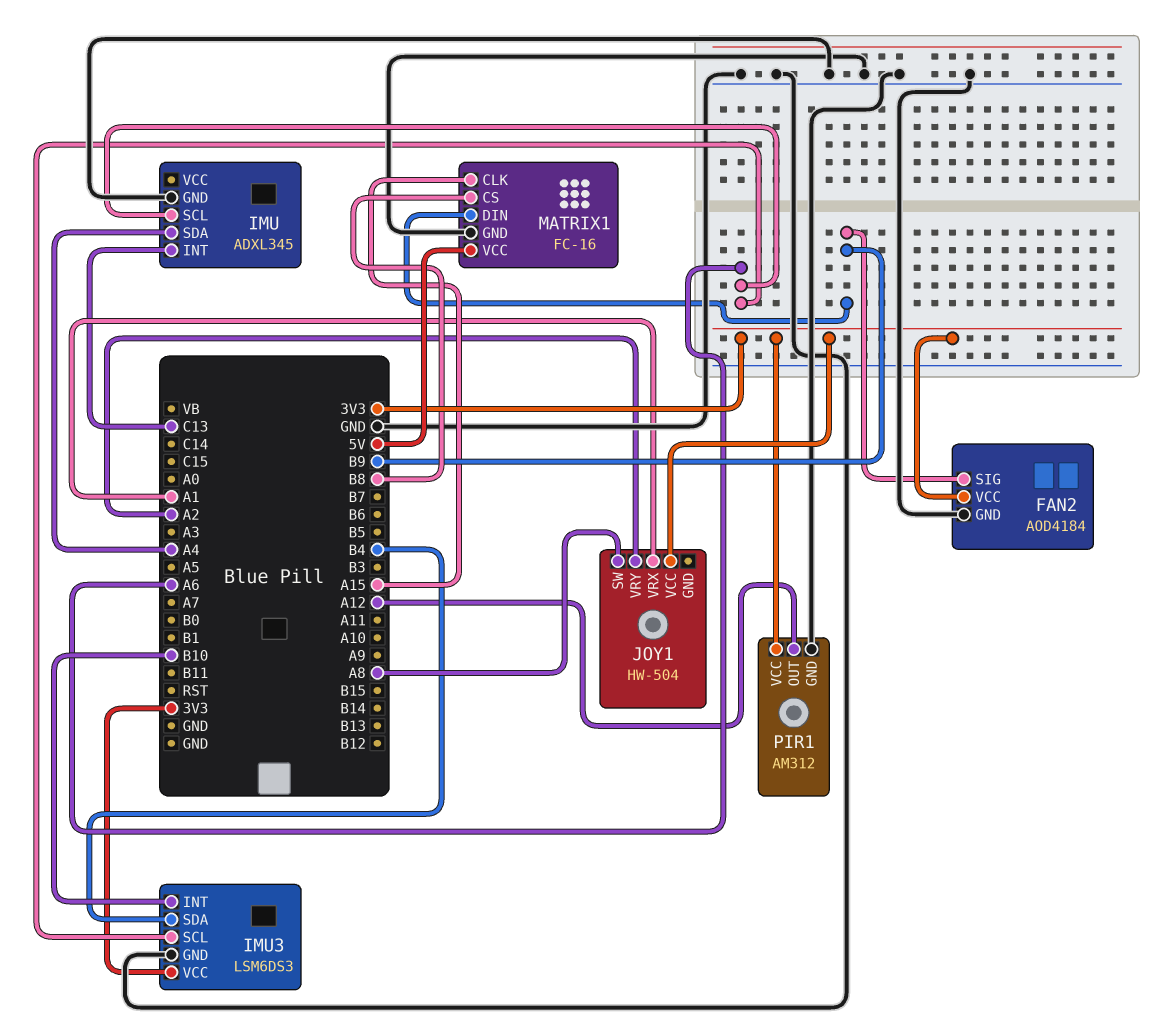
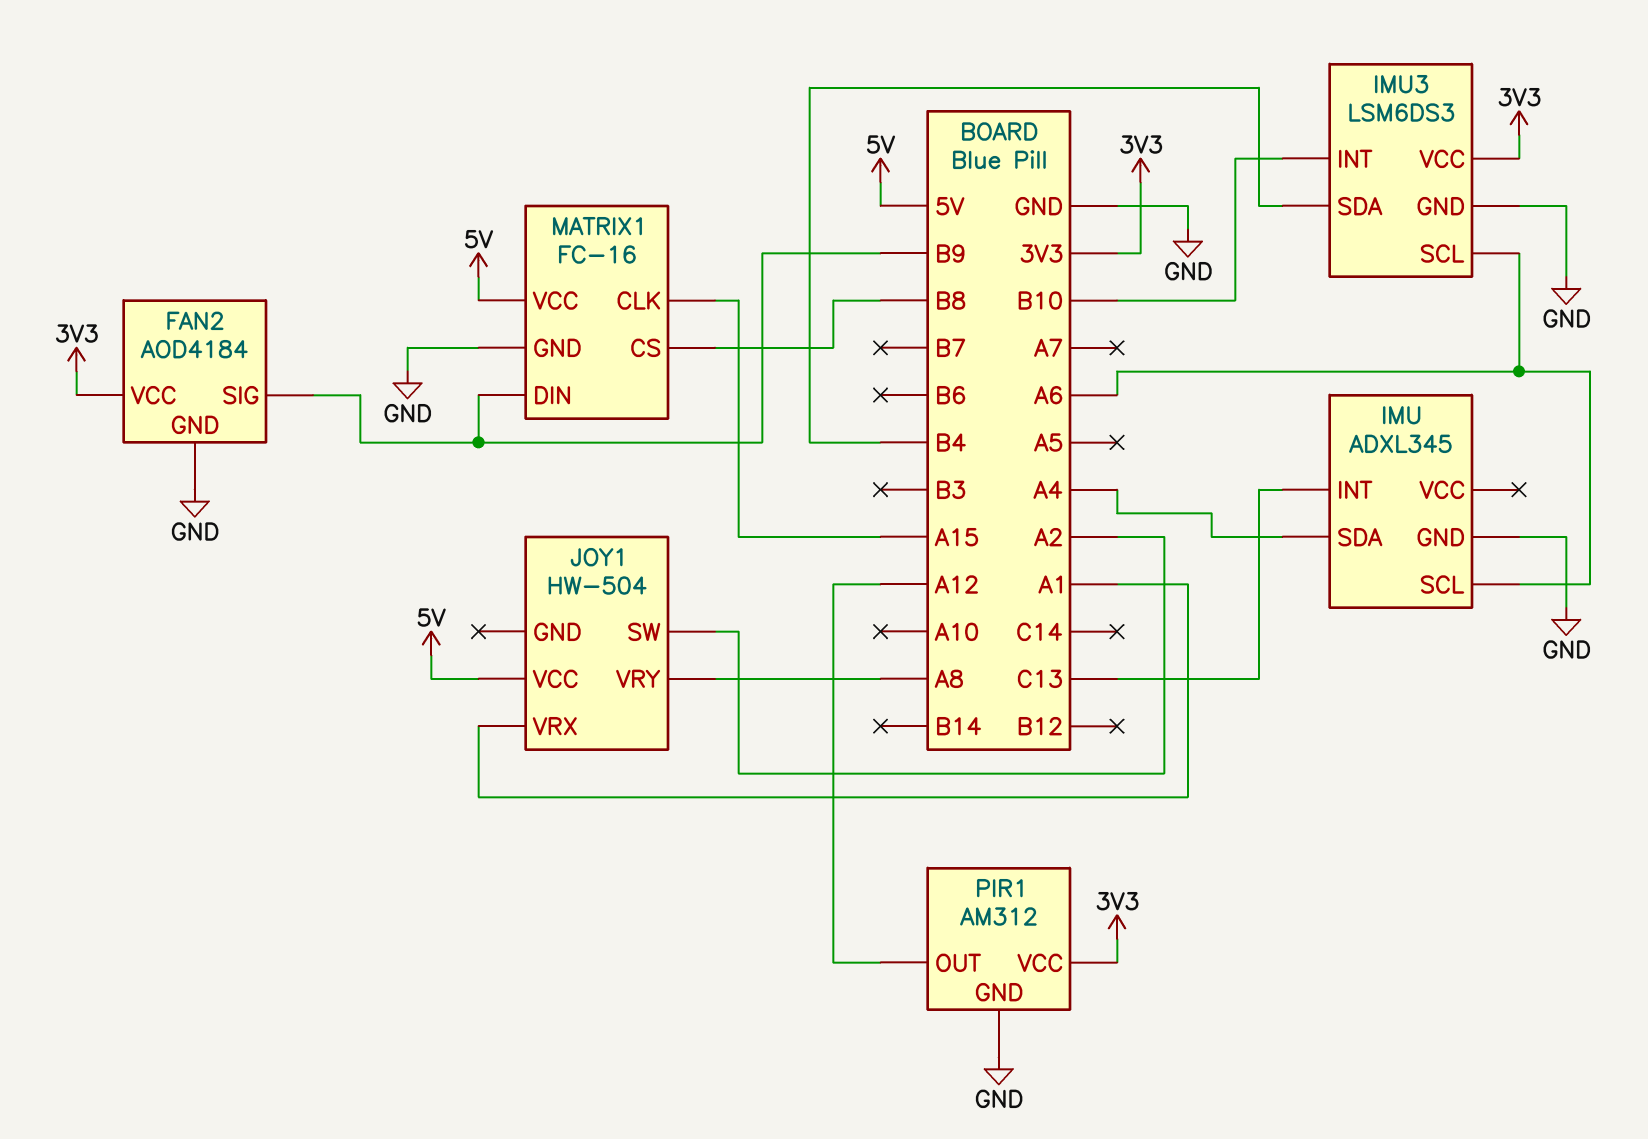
JOY1 pin SW: A8 -> A2
JOY1 pin VCC: 3V3 -> 5V
JOY1 pin VRY: A2 -> A8

